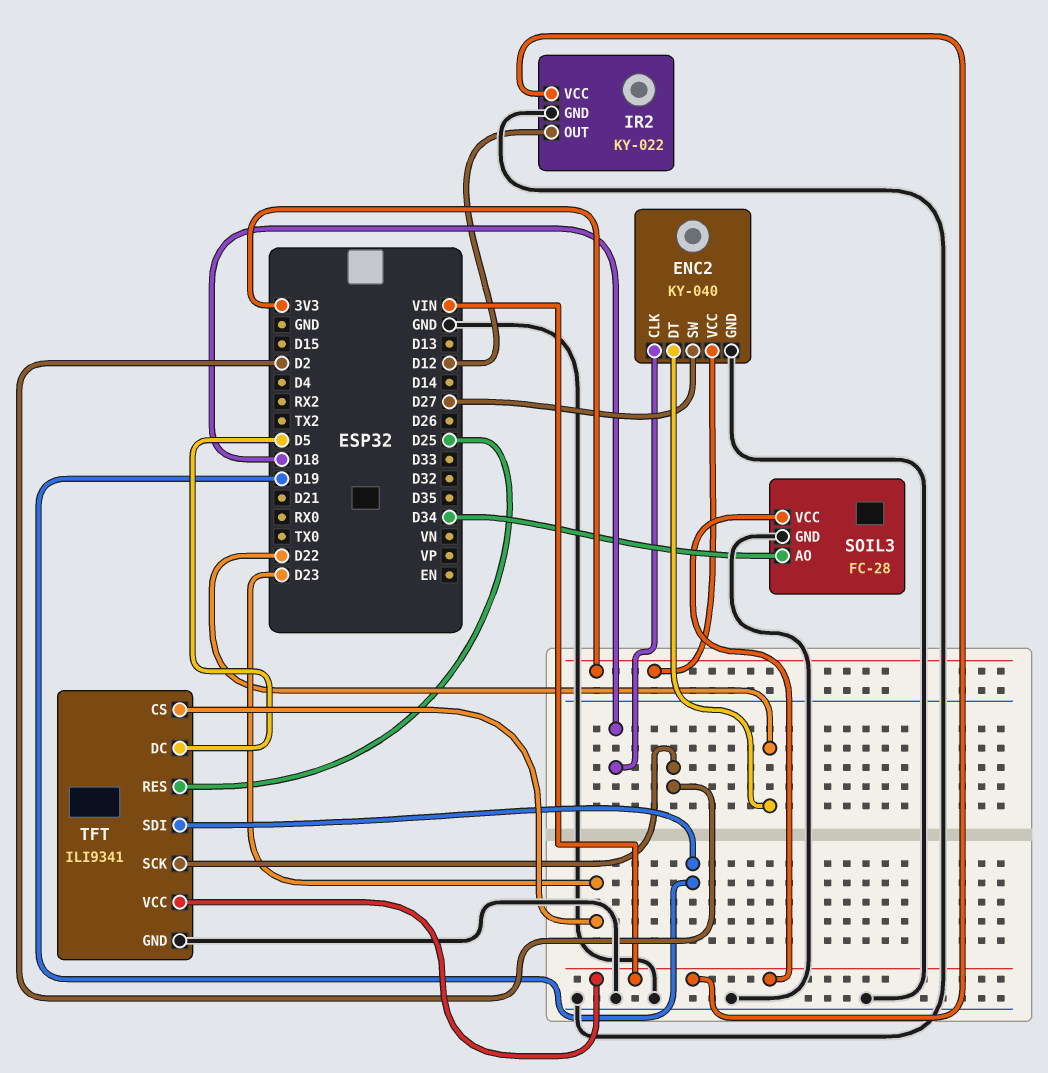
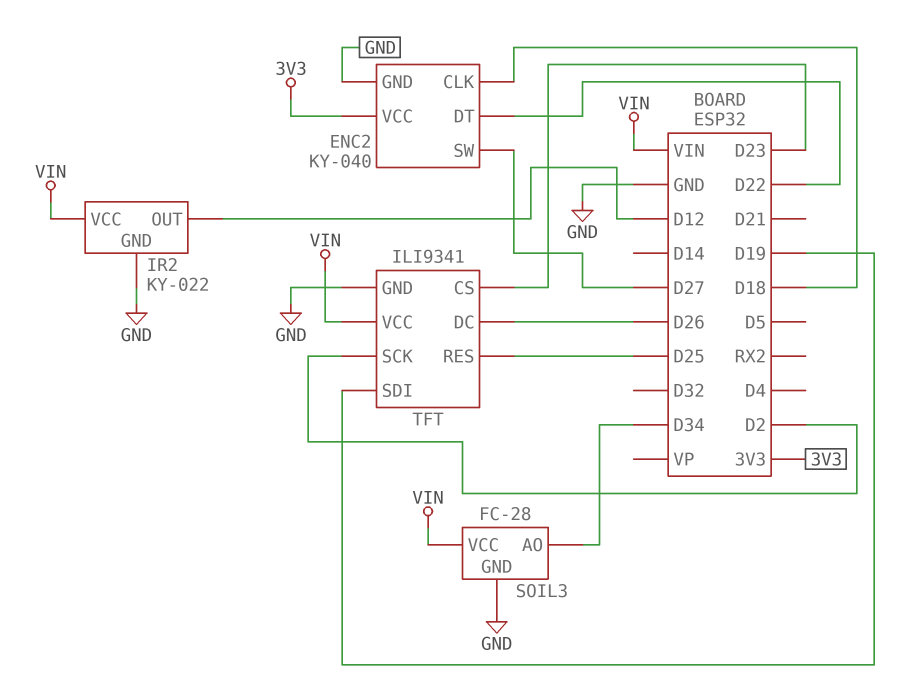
TFT pin DC: D5 -> D26

